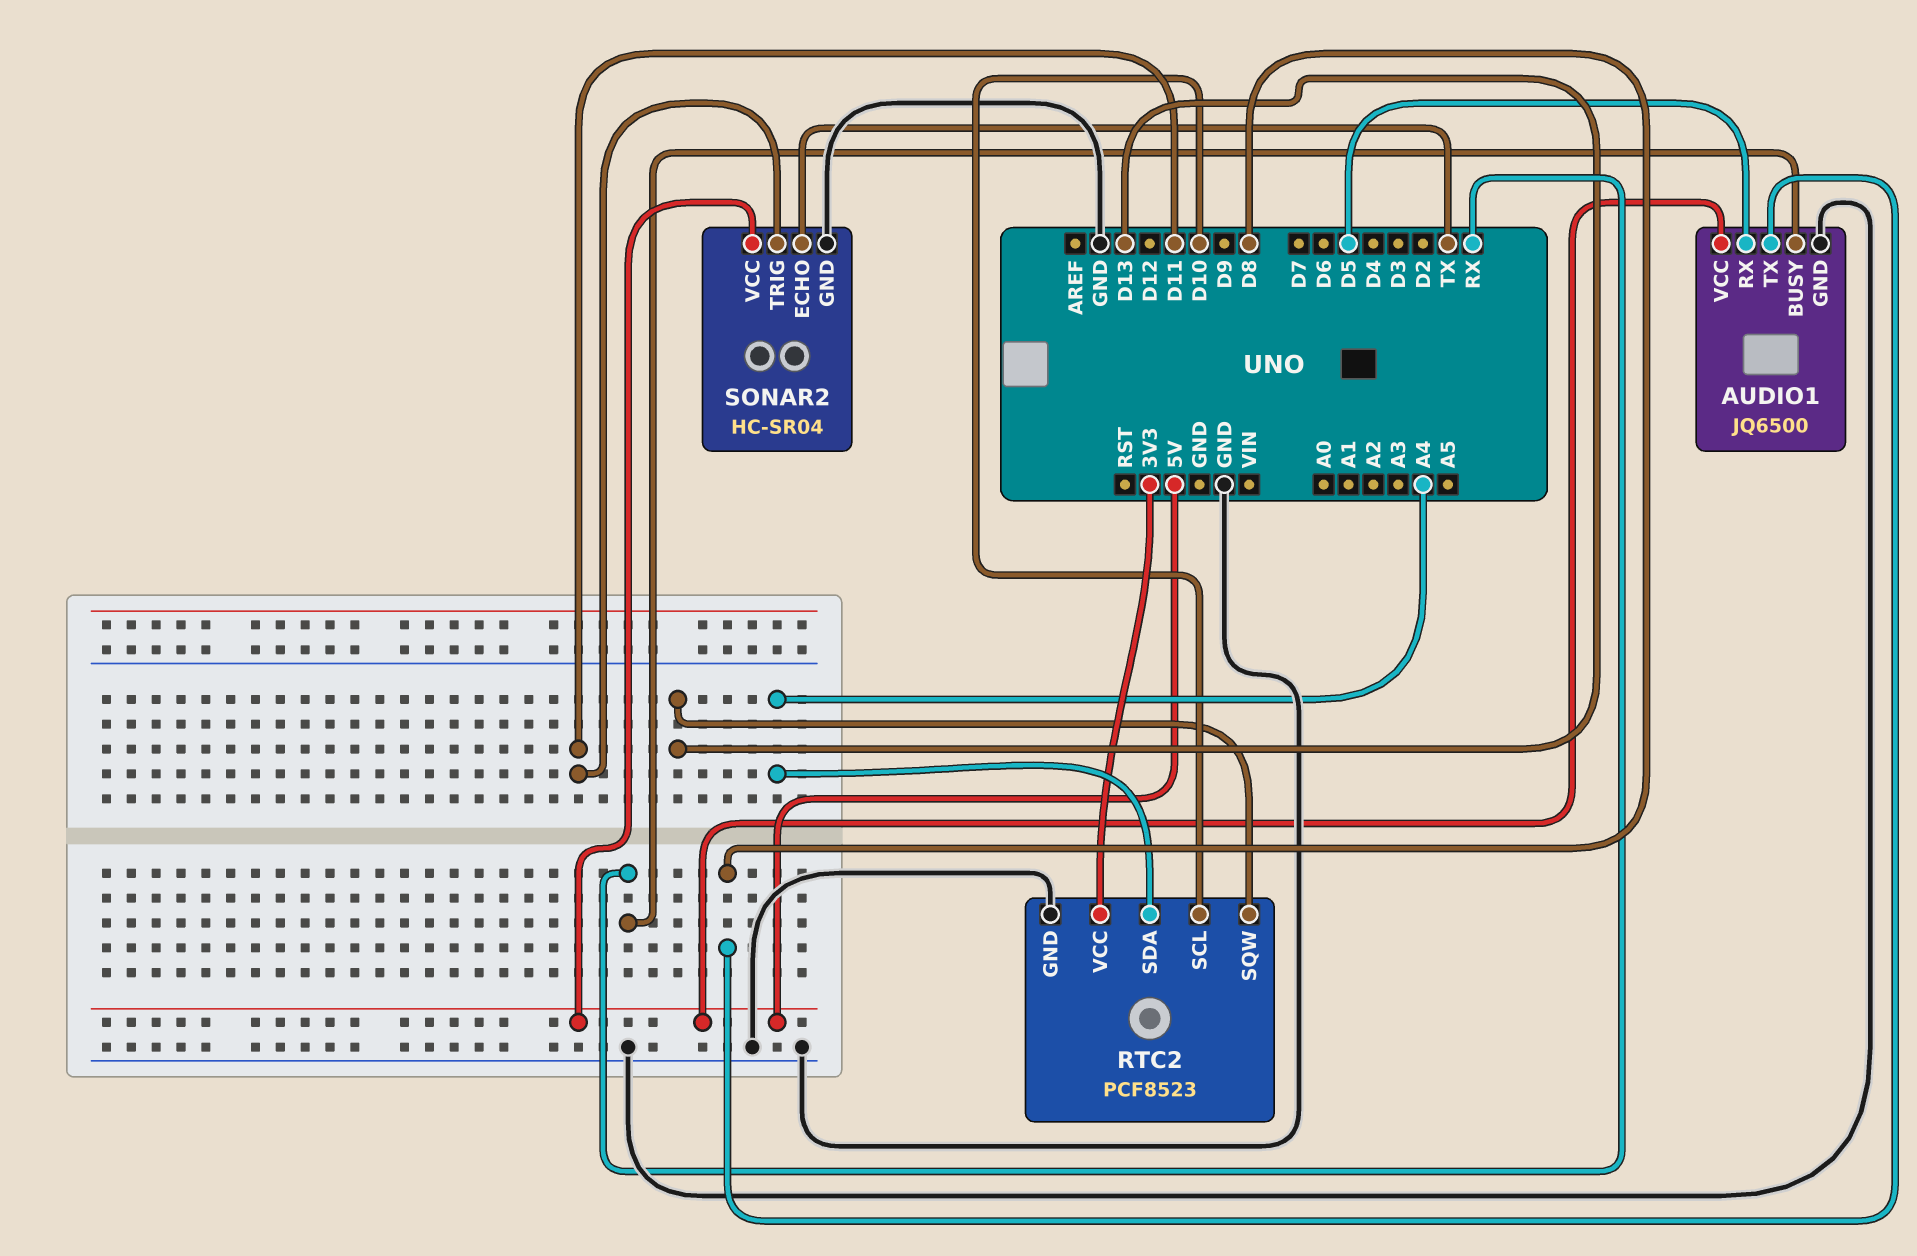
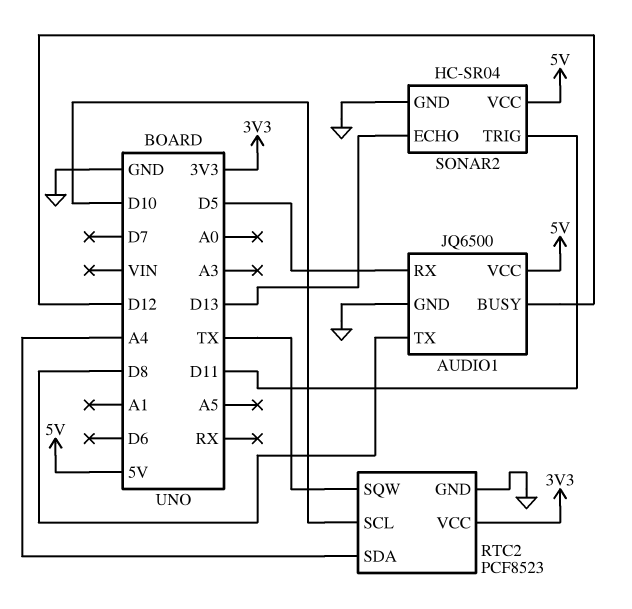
AUDIO1 pin BUSY: RX -> D12
RTC2 pin SQW: D13 -> TX
SONAR2 pin ECHO: TX -> D13

